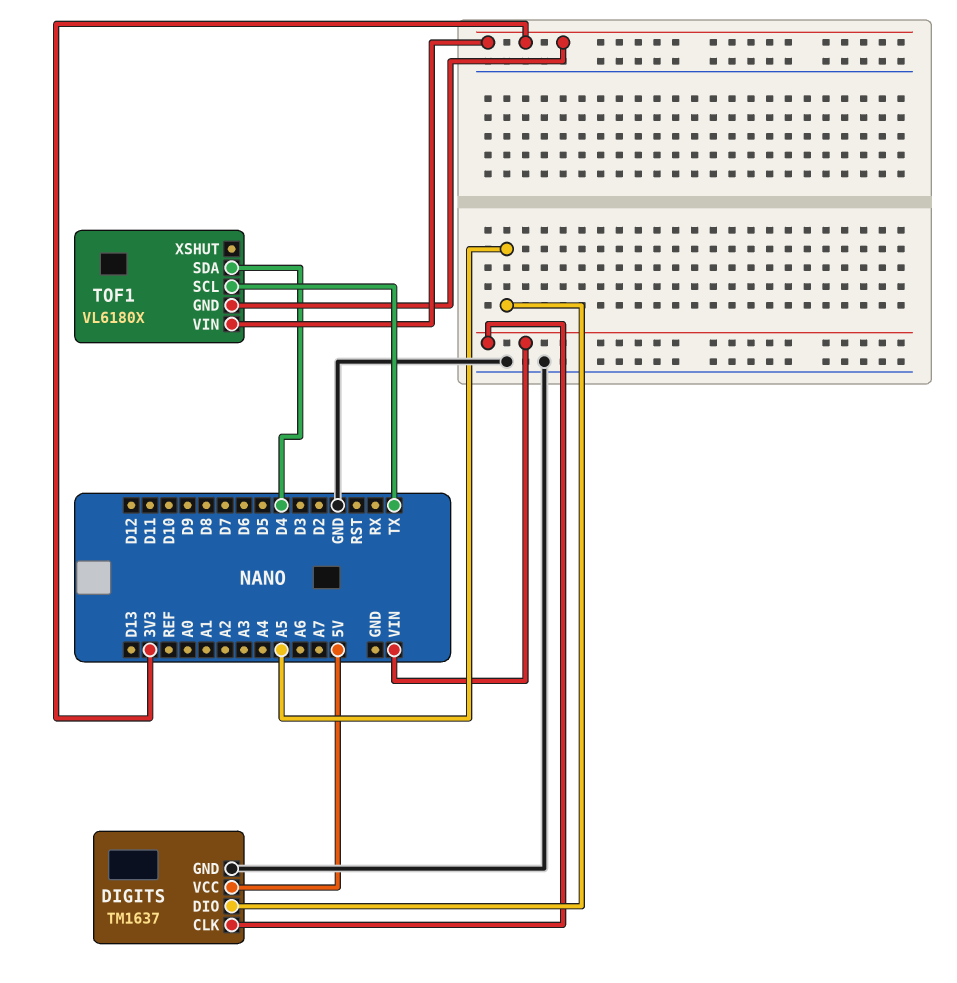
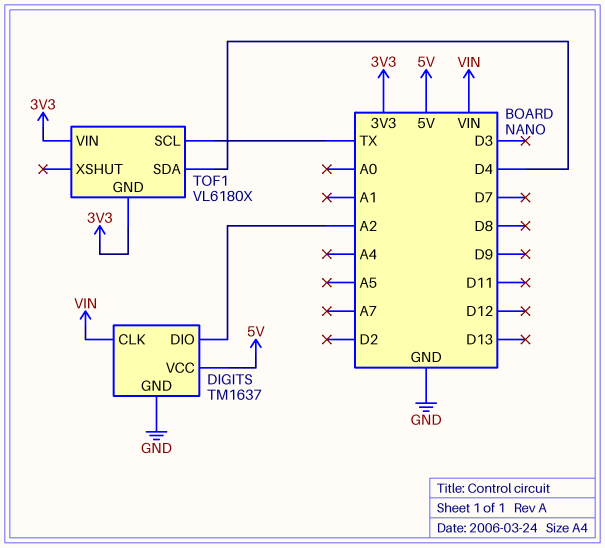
DIGITS pin DIO: A5 -> A2

